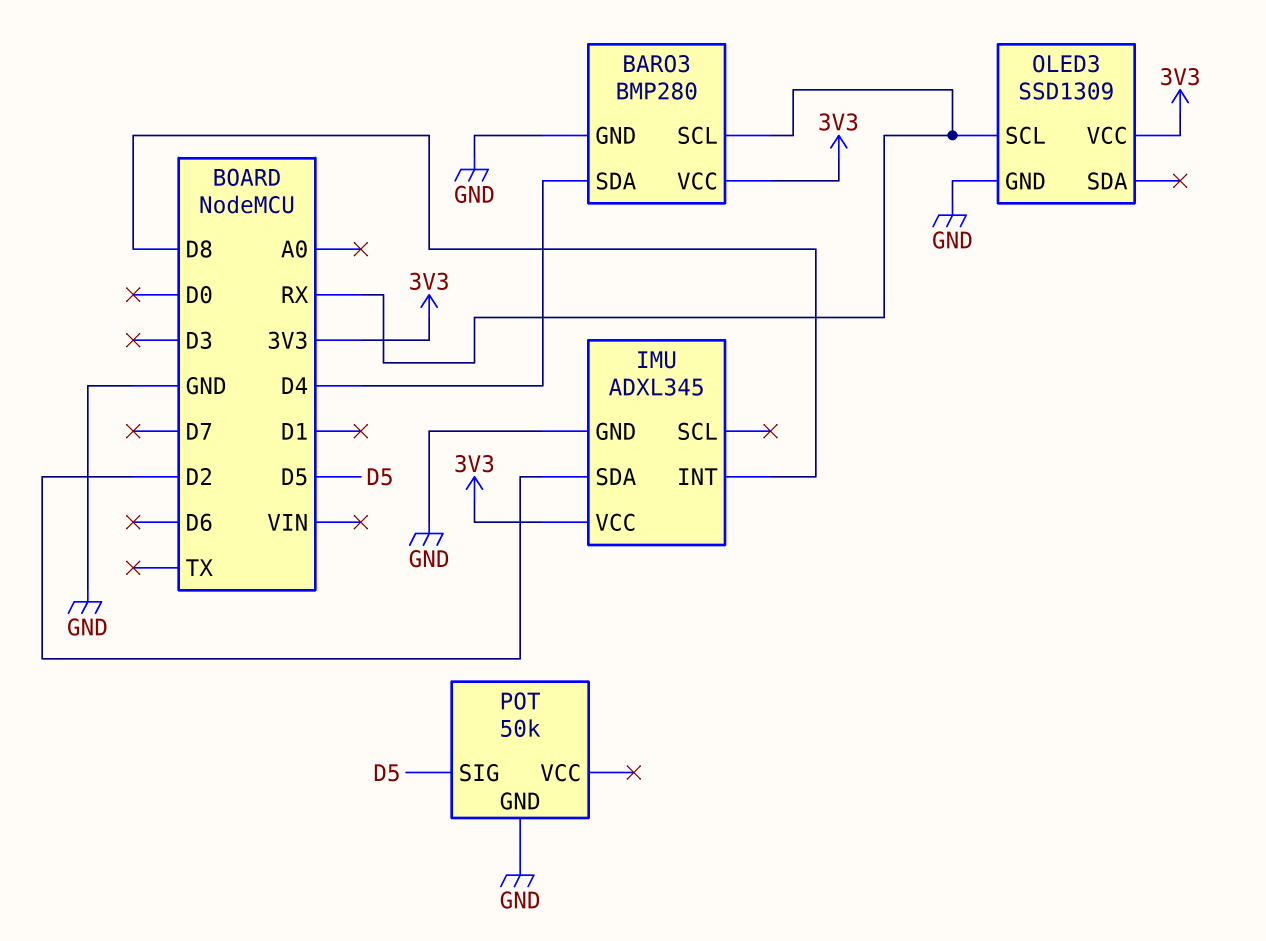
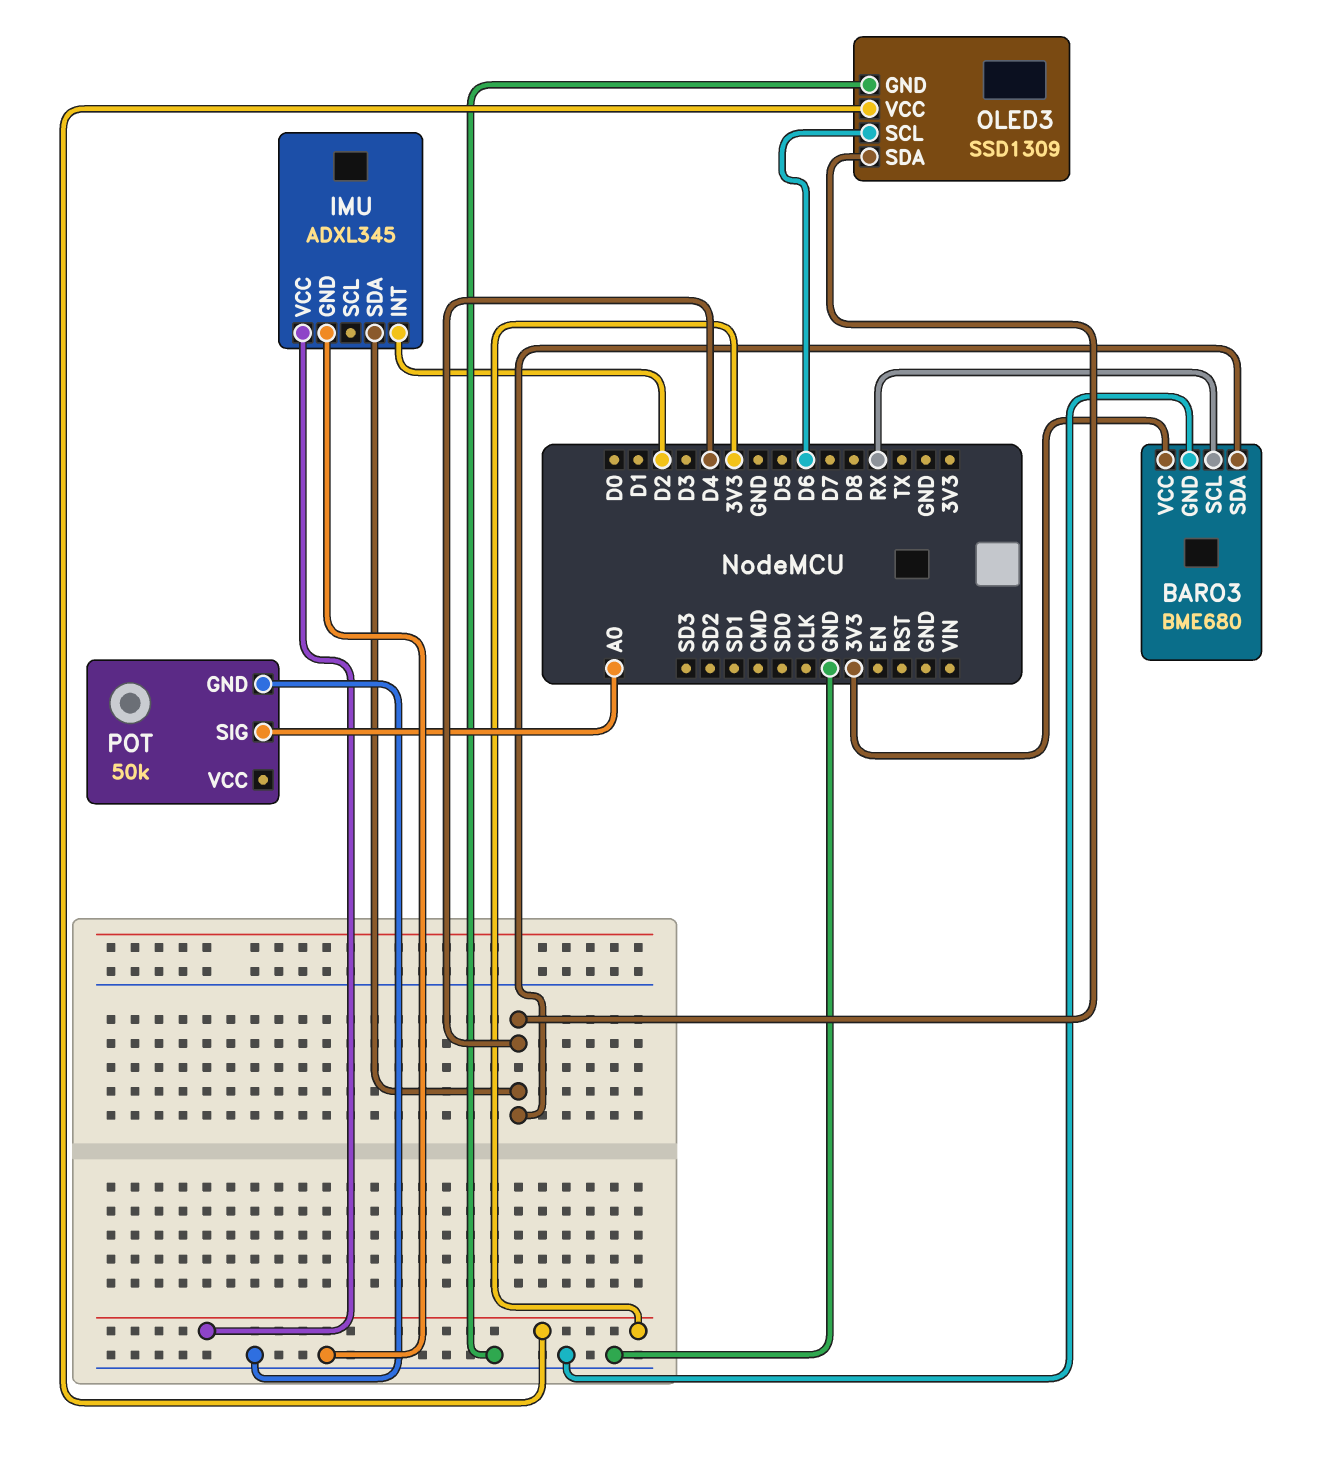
BARO3: BMP280 -> BME680
IMU pin INT: D8 -> D2
IMU pin SDA: D2 -> D4
OLED3 pin SCL: RX -> D6
OLED3 pin SDA: none -> D4
POT pin SIG: D5 -> A0

